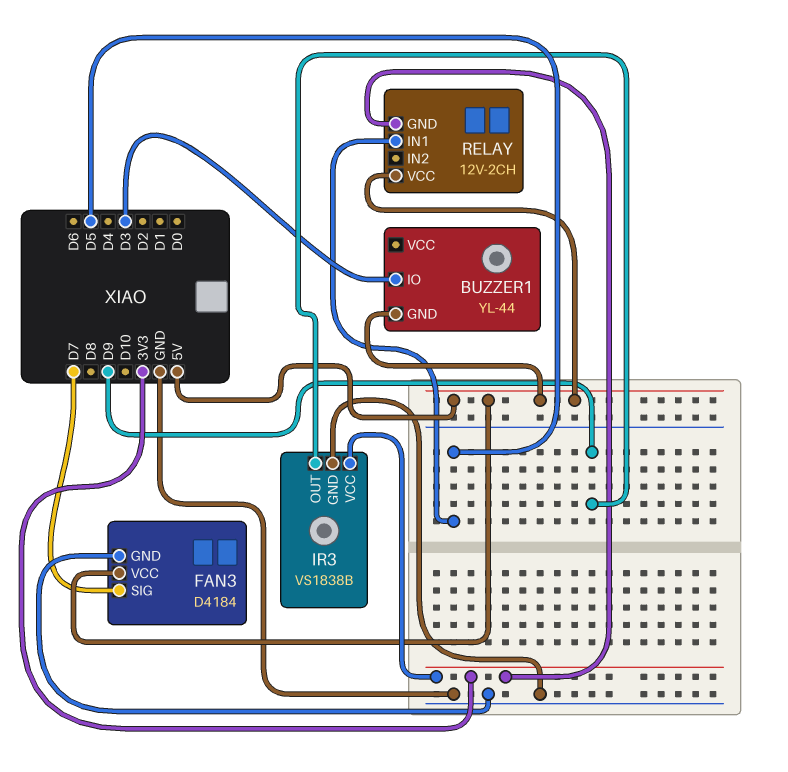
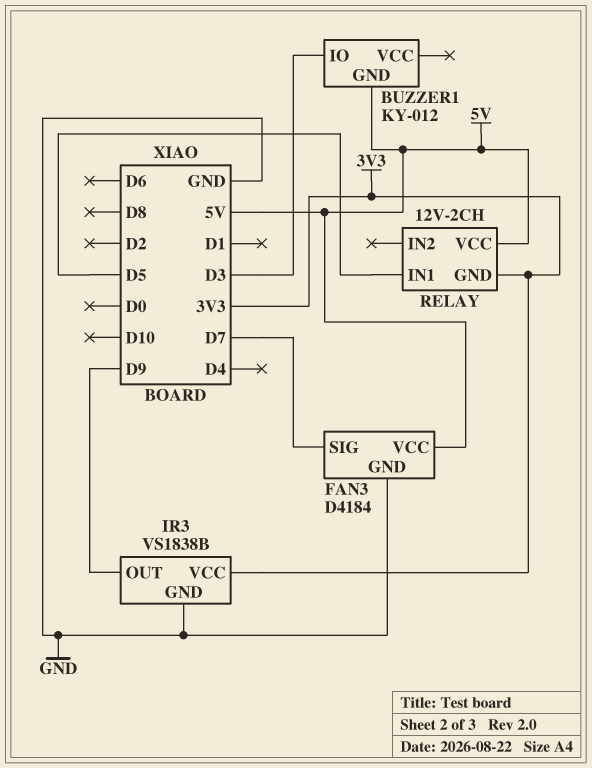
BUZZER1: YL-44 -> KY-012

